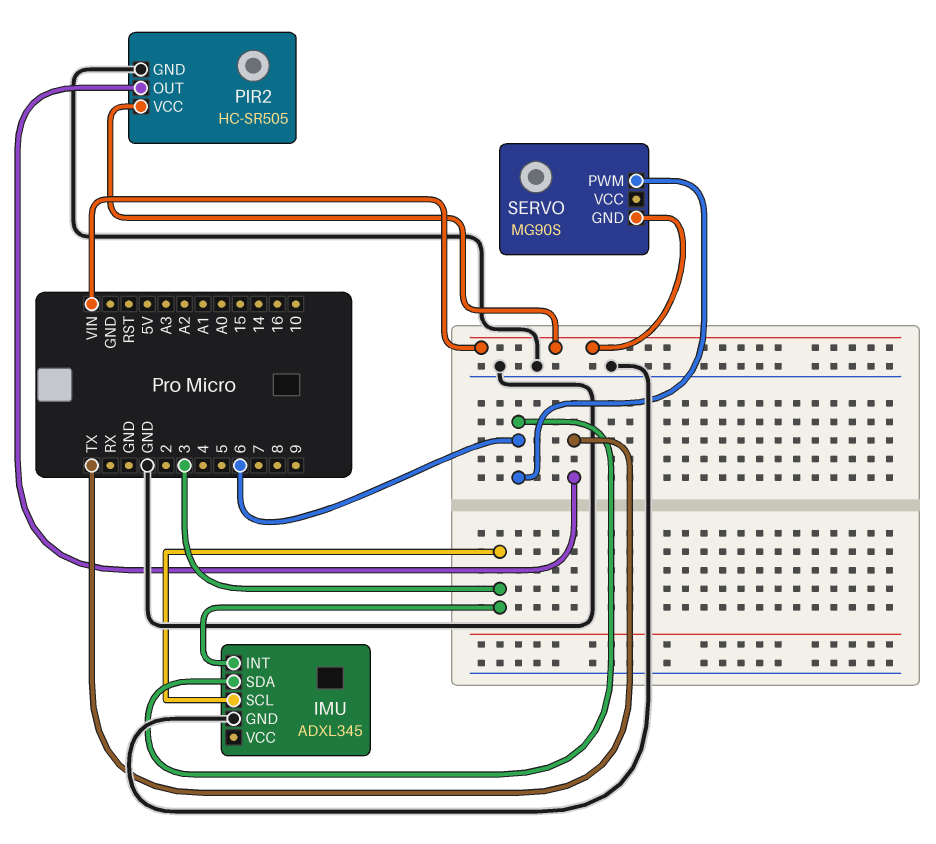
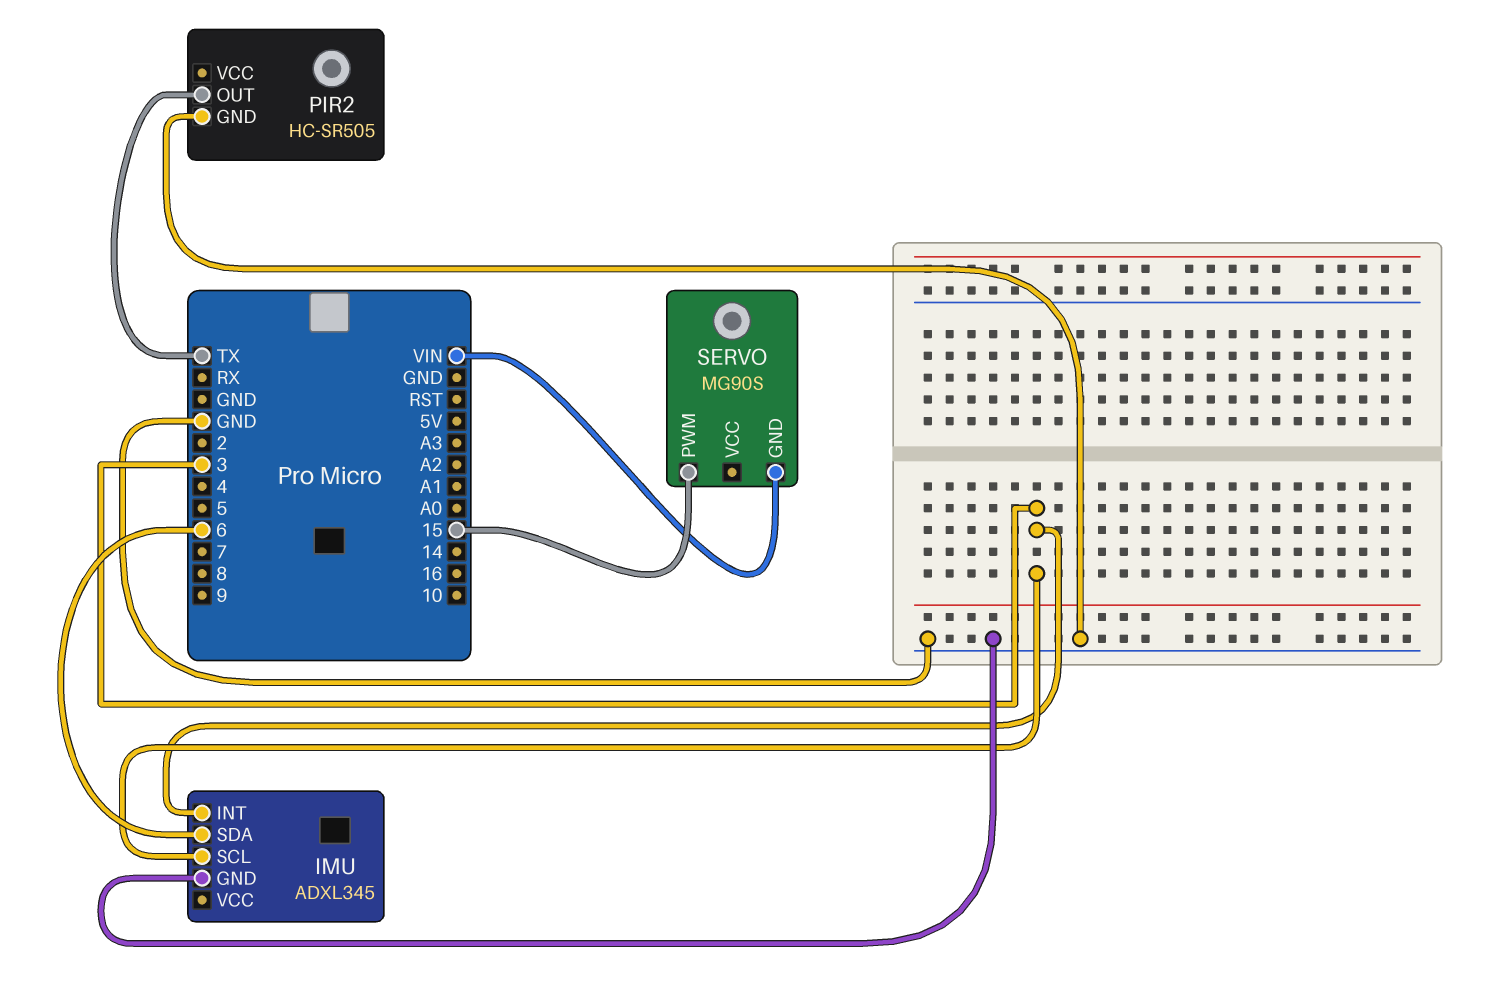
PIR2 pin VCC: VIN -> none
SERVO pin PWM: 6 -> 15

